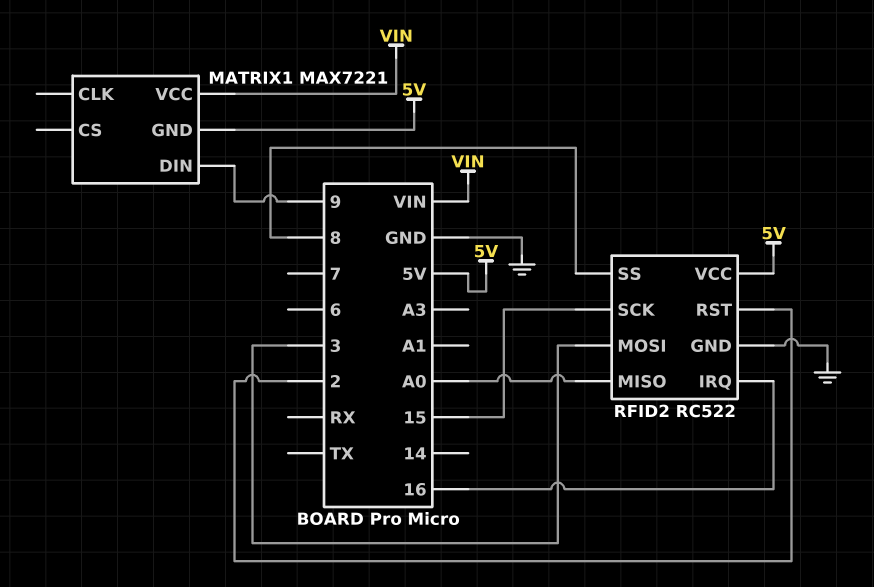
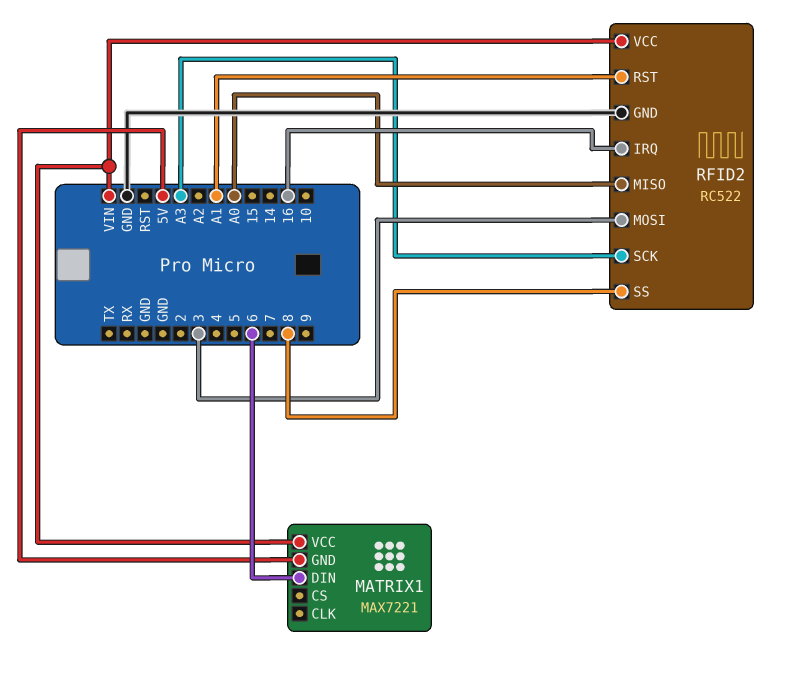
MATRIX1 pin DIN: 9 -> 6
RFID2 pin RST: 2 -> A1
RFID2 pin SCK: 15 -> A3
RFID2 pin VCC: 5V -> VIN

